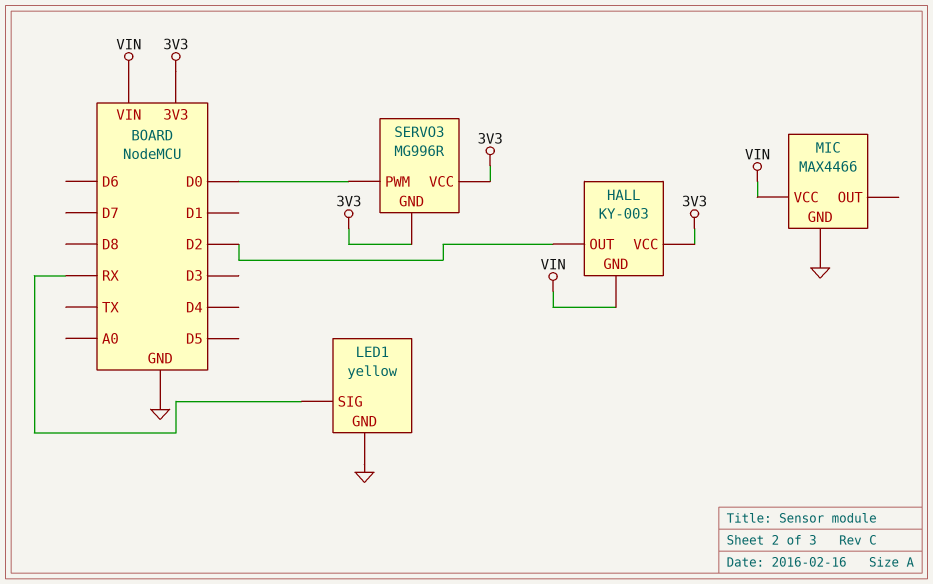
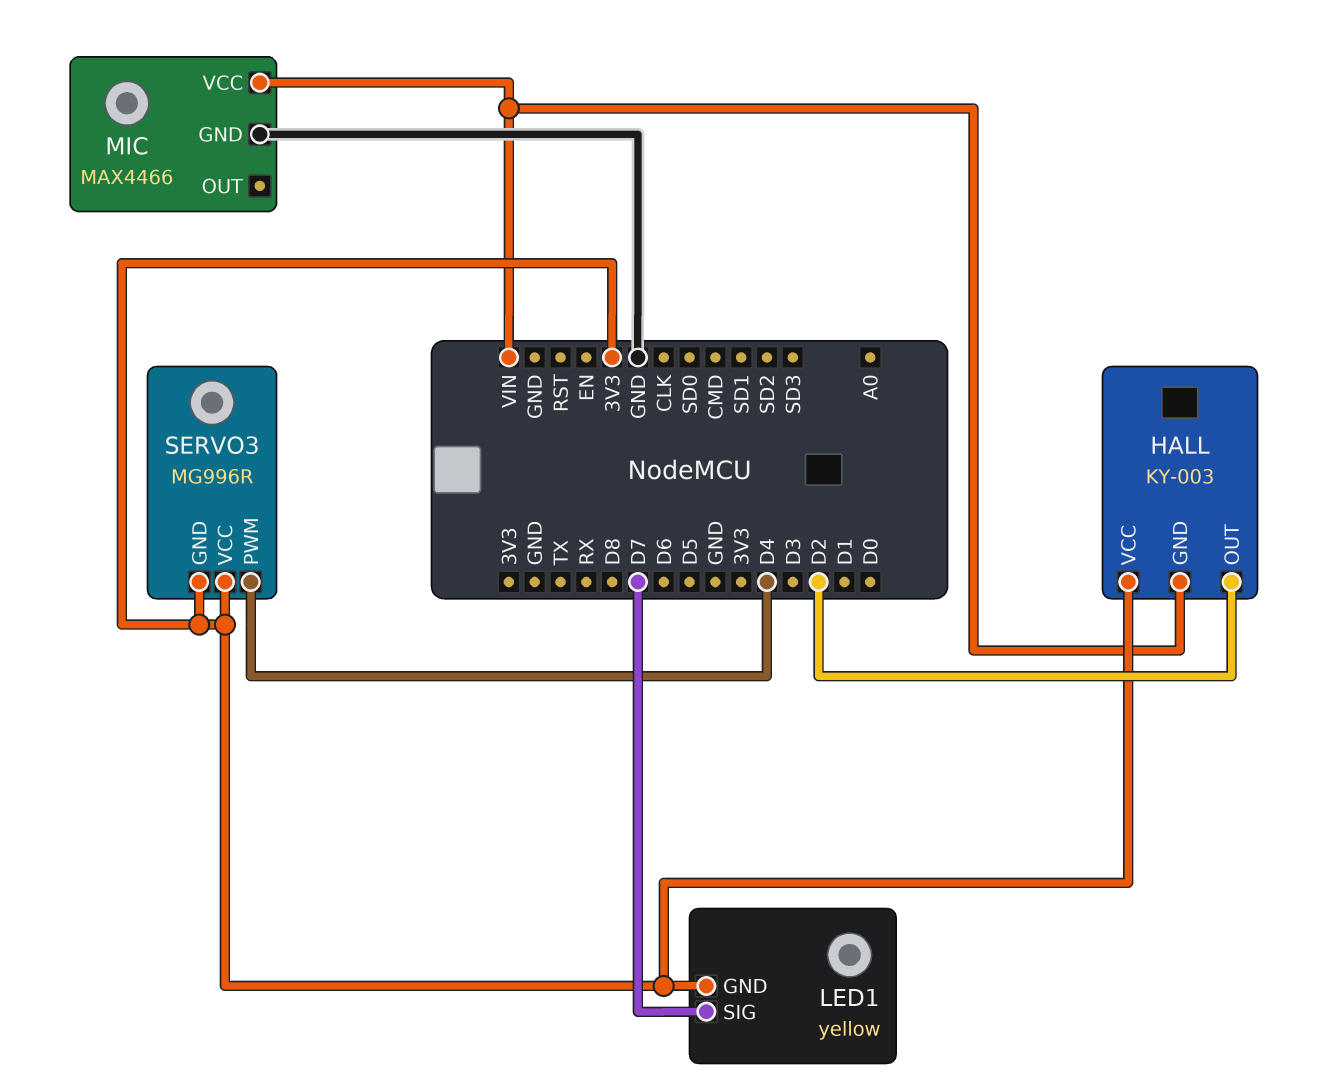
LED1 pin GND: GND -> 3V3
LED1 pin SIG: RX -> D7
SERVO3 pin PWM: D0 -> D4

